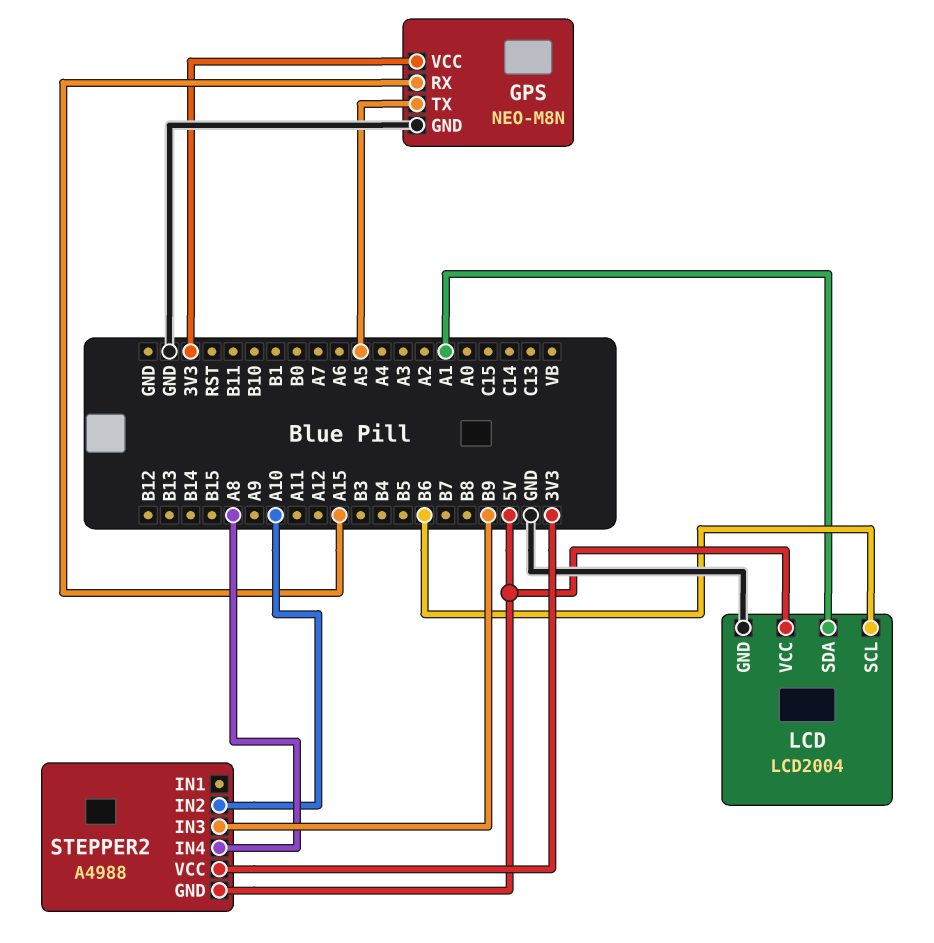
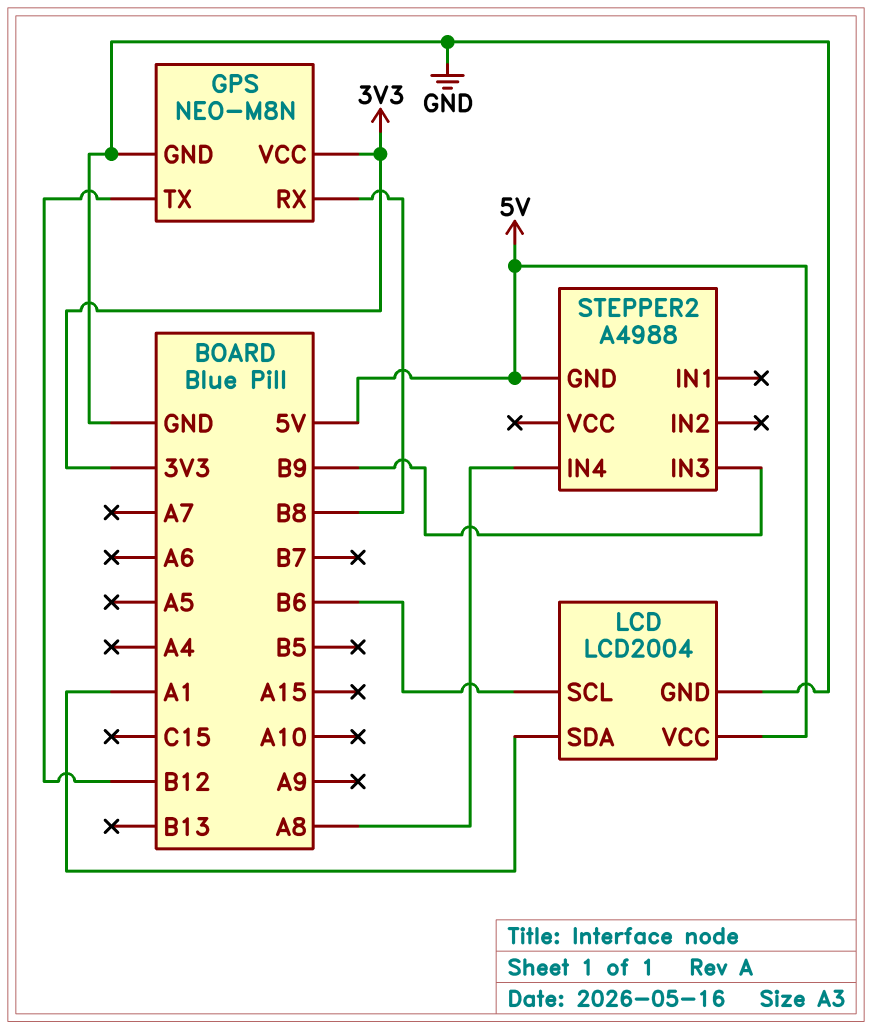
GPS pin RX: A15 -> B8
GPS pin TX: A5 -> B12
STEPPER2 pin IN2: A10 -> none
STEPPER2 pin VCC: 3V3 -> none

